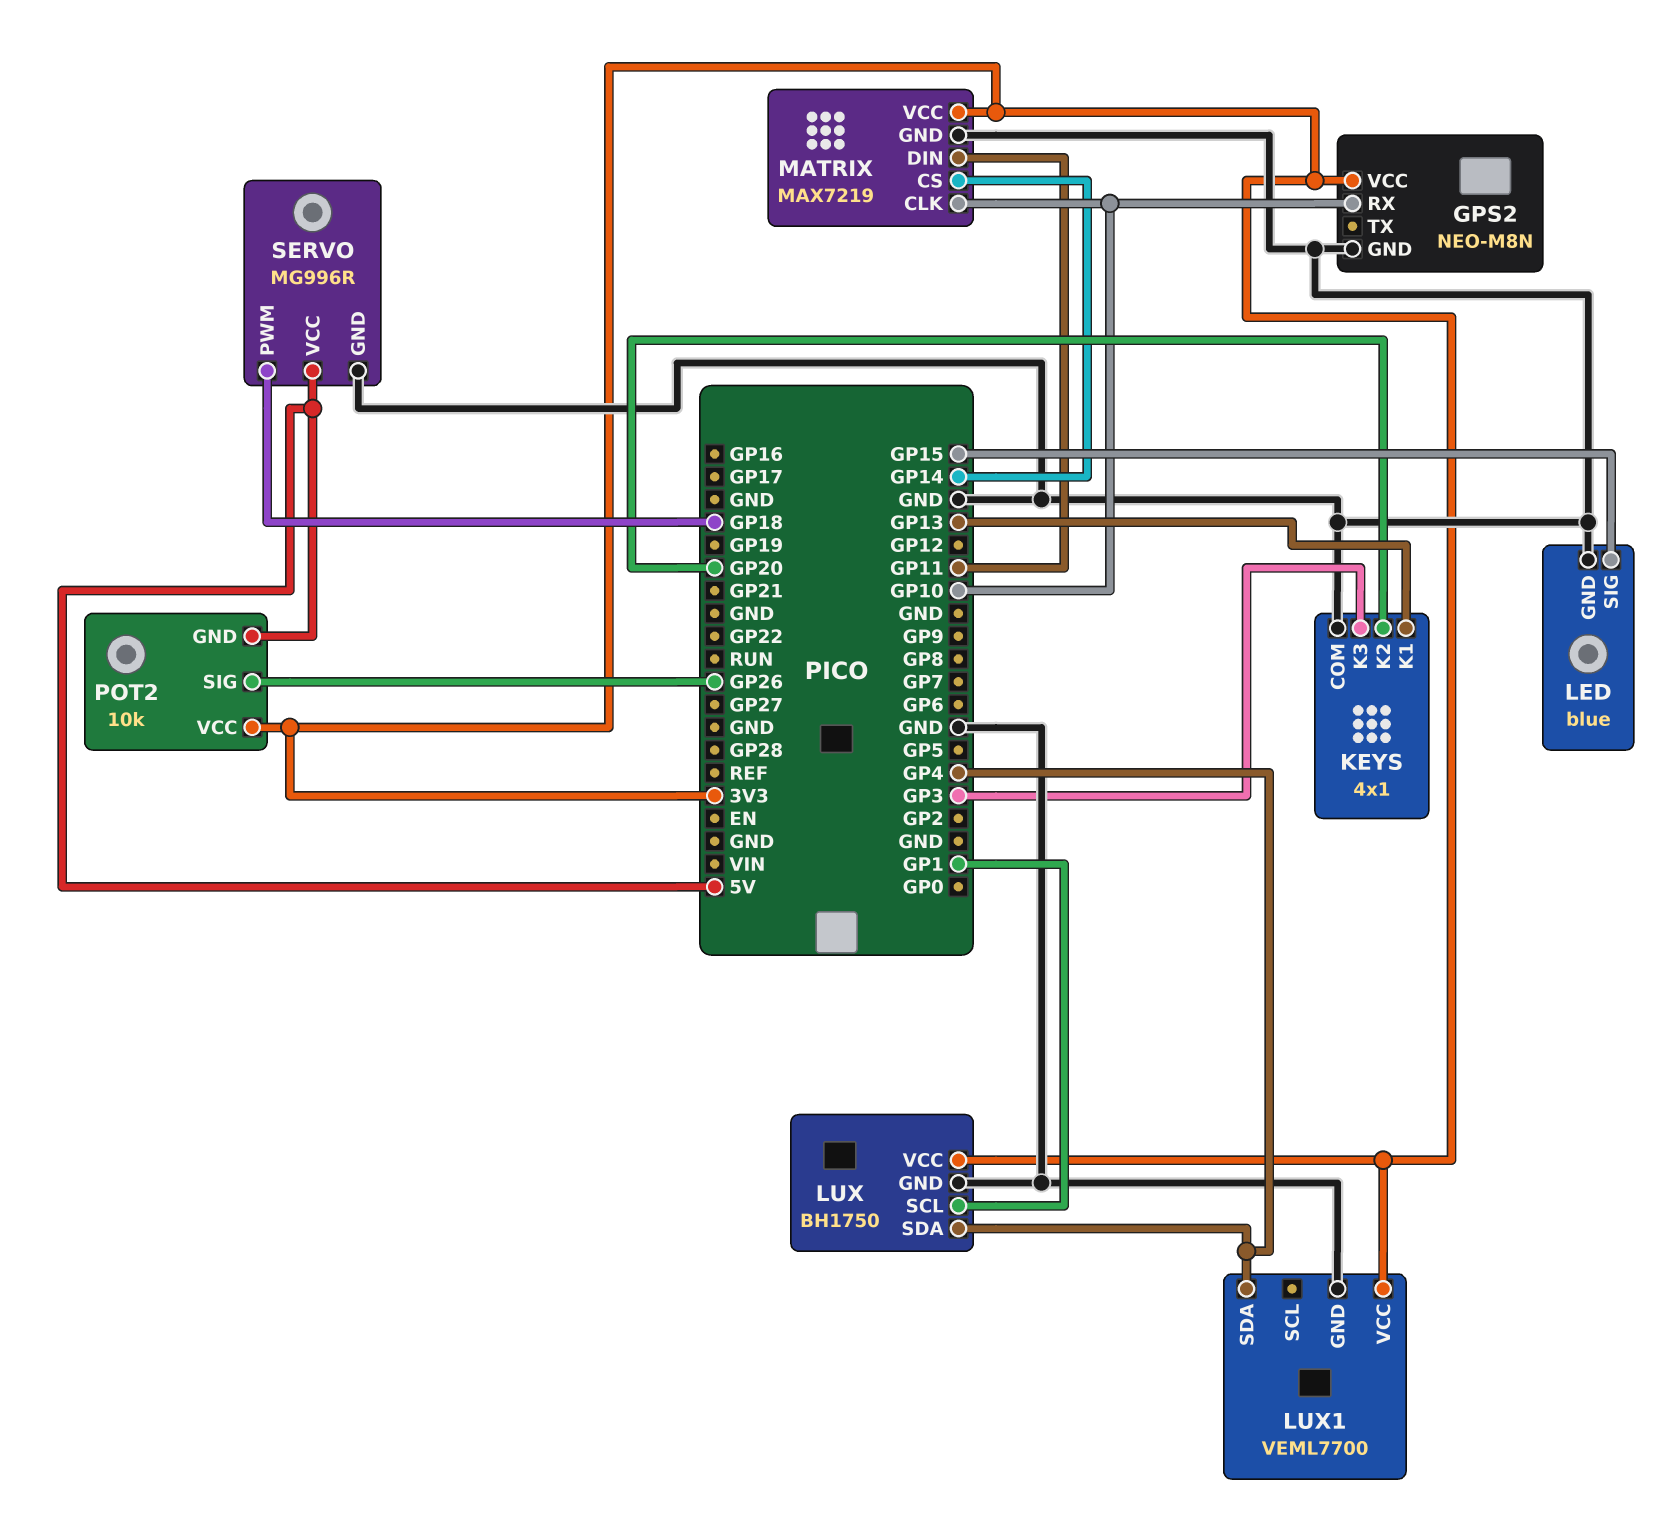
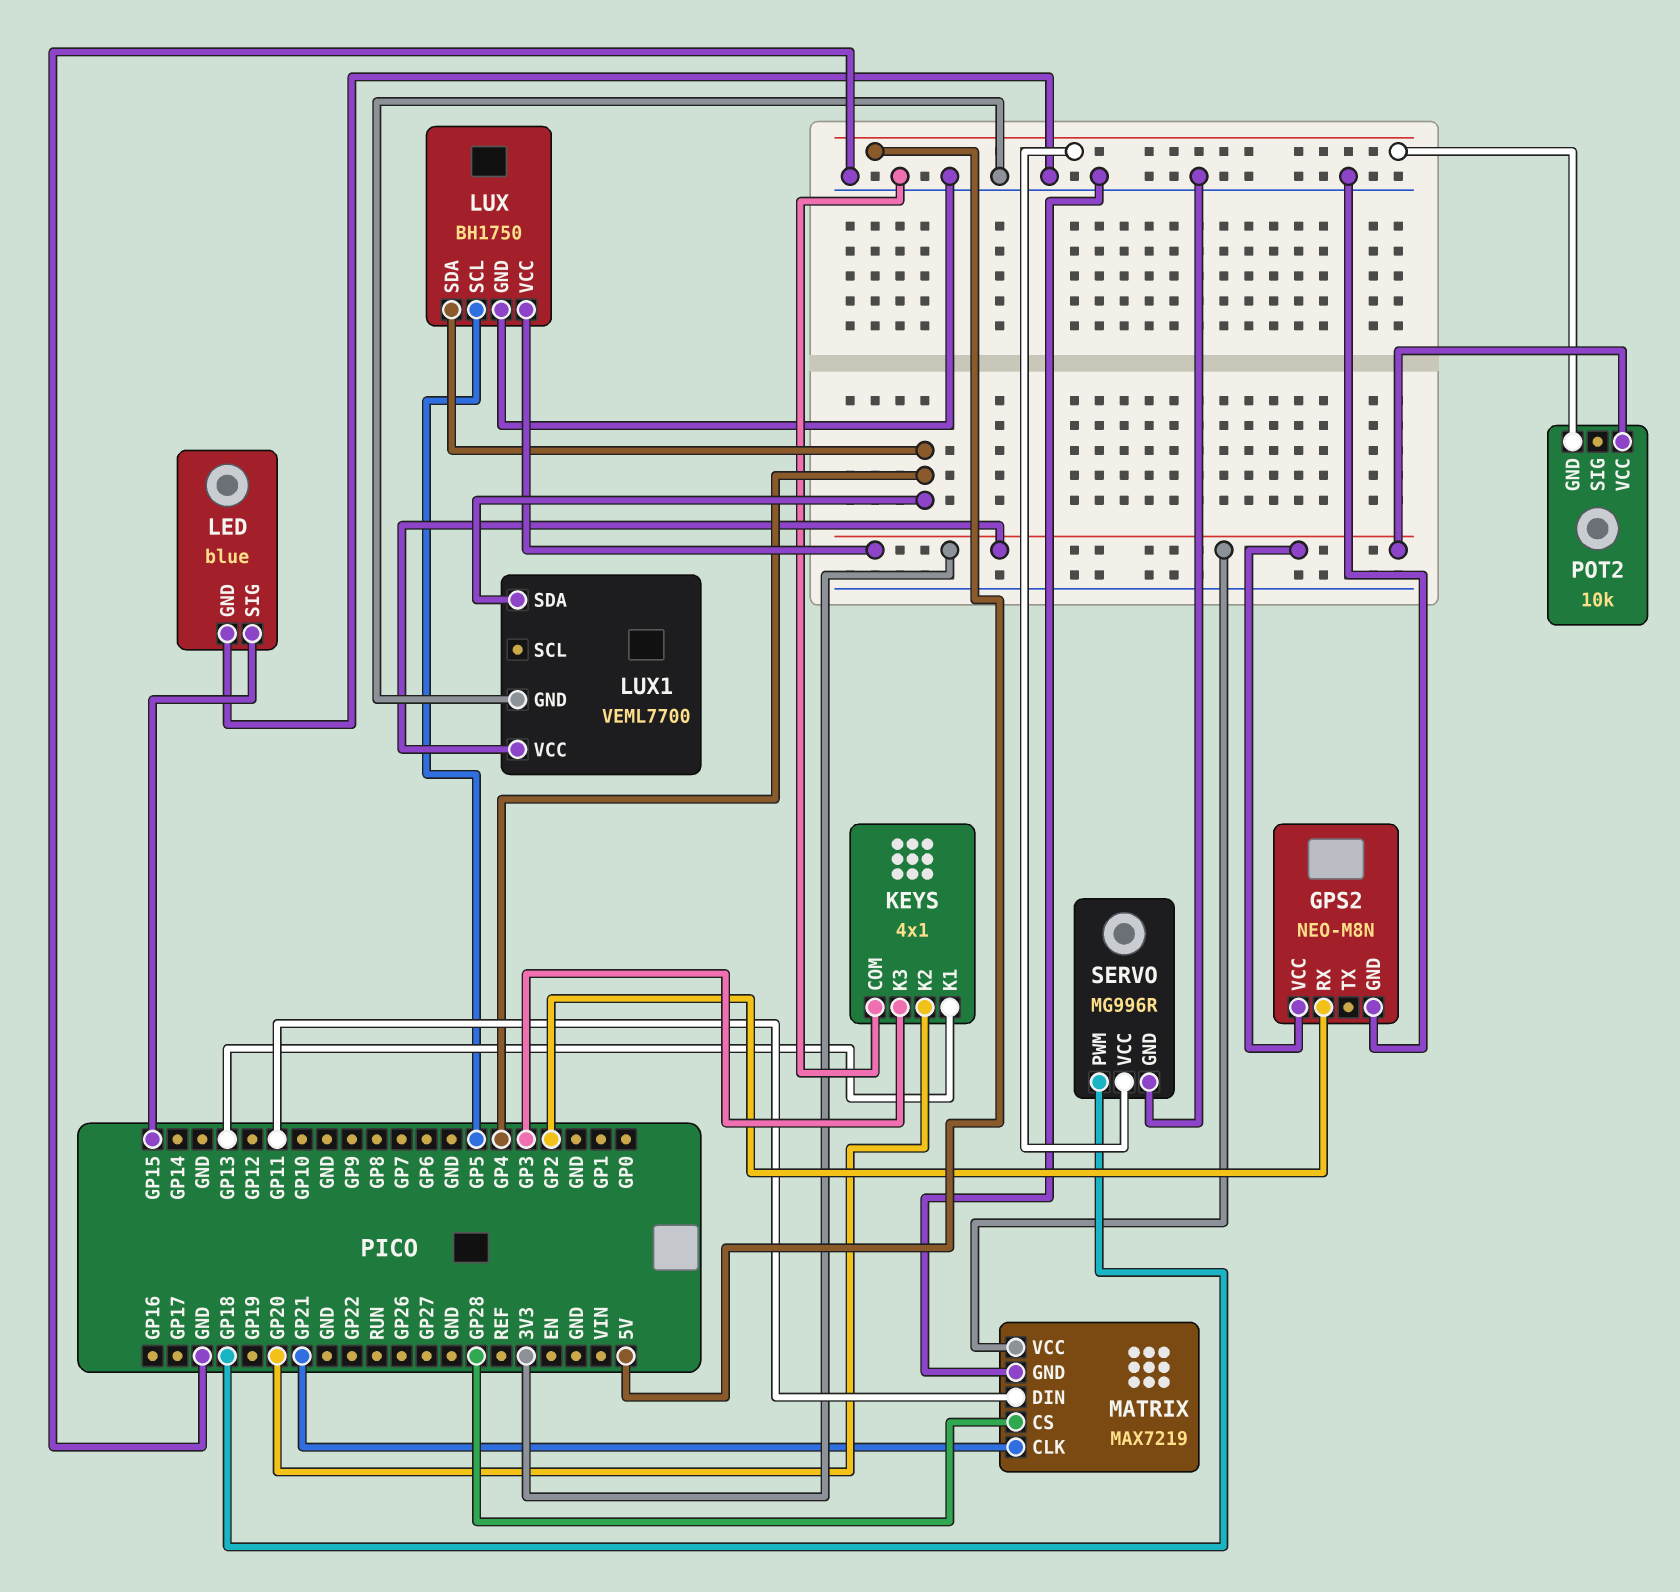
GPS2 pin RX: GP10 -> GP2
LUX pin SCL: GP1 -> GP5
MATRIX pin CLK: GP10 -> GP21
MATRIX pin CS: GP14 -> GP28
POT2 pin SIG: GP26 -> none

